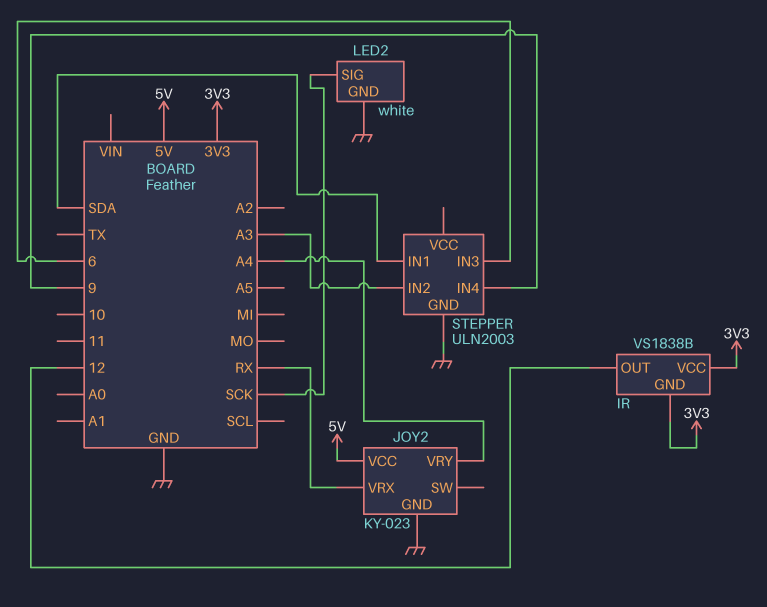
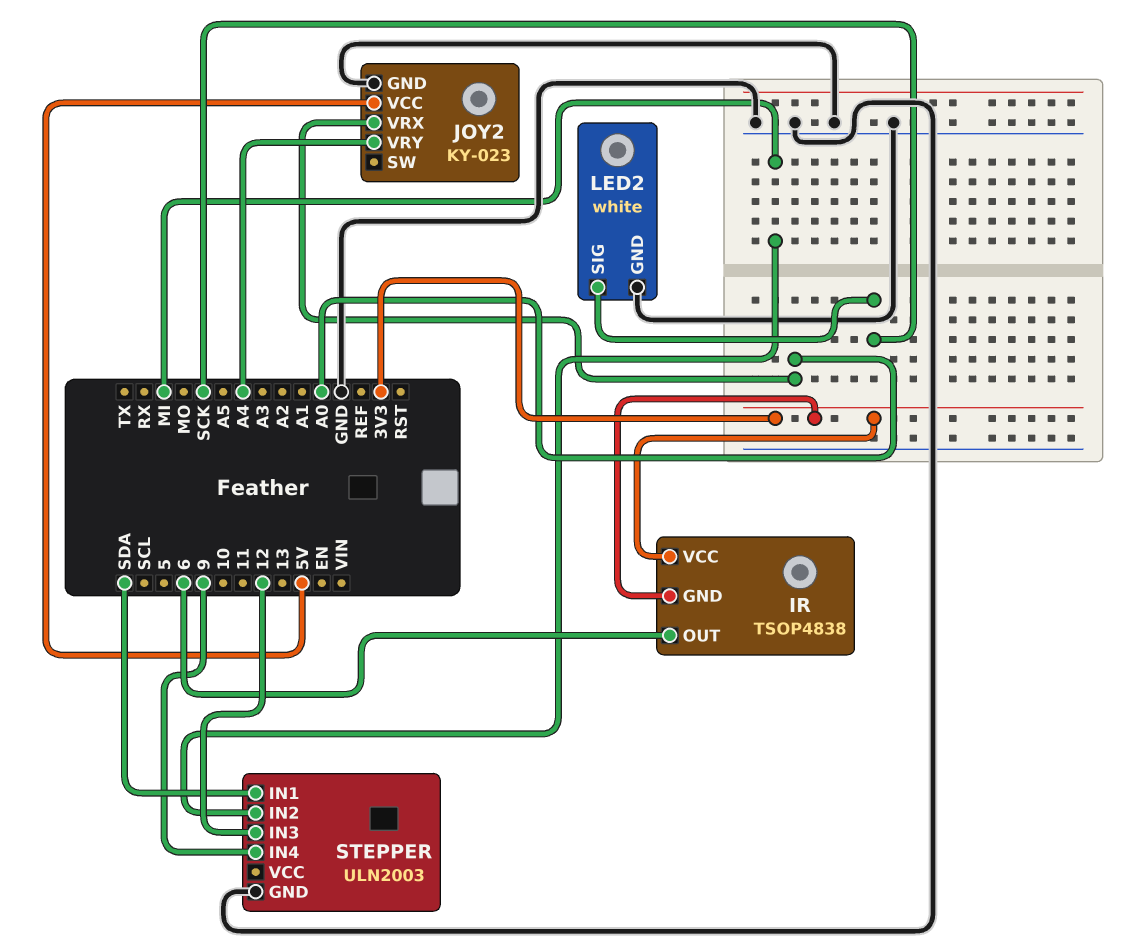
IR: VS1838B -> TSOP4838
IR pin OUT: 12 -> 6
JOY2 pin VRX: RX -> A0
STEPPER pin IN2: A3 -> MI
STEPPER pin IN3: 6 -> 12

